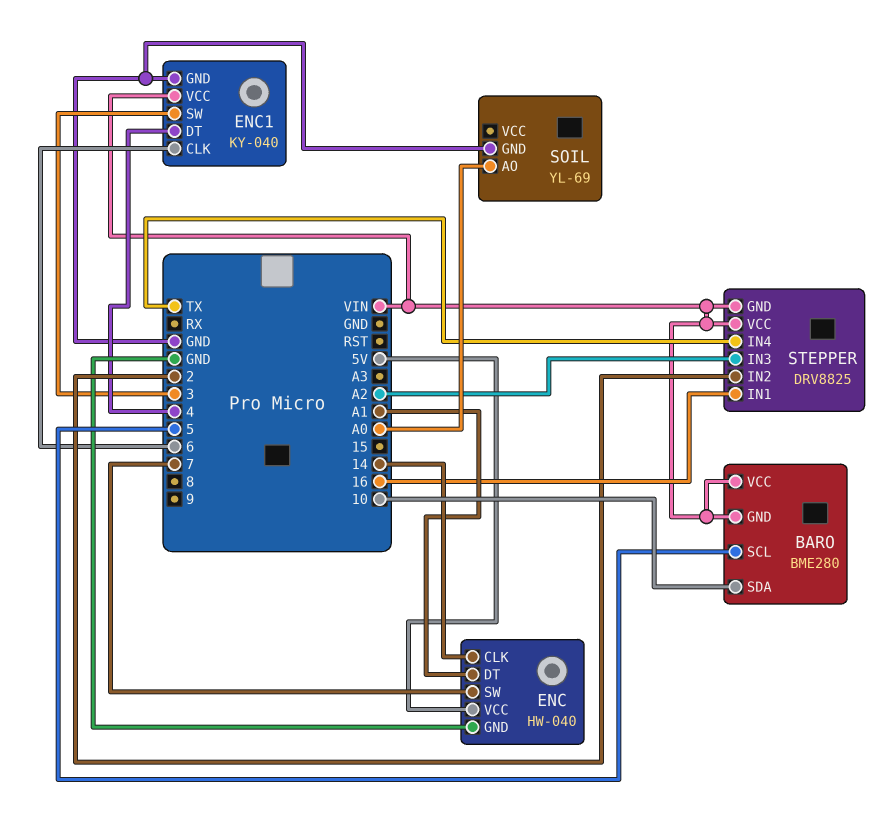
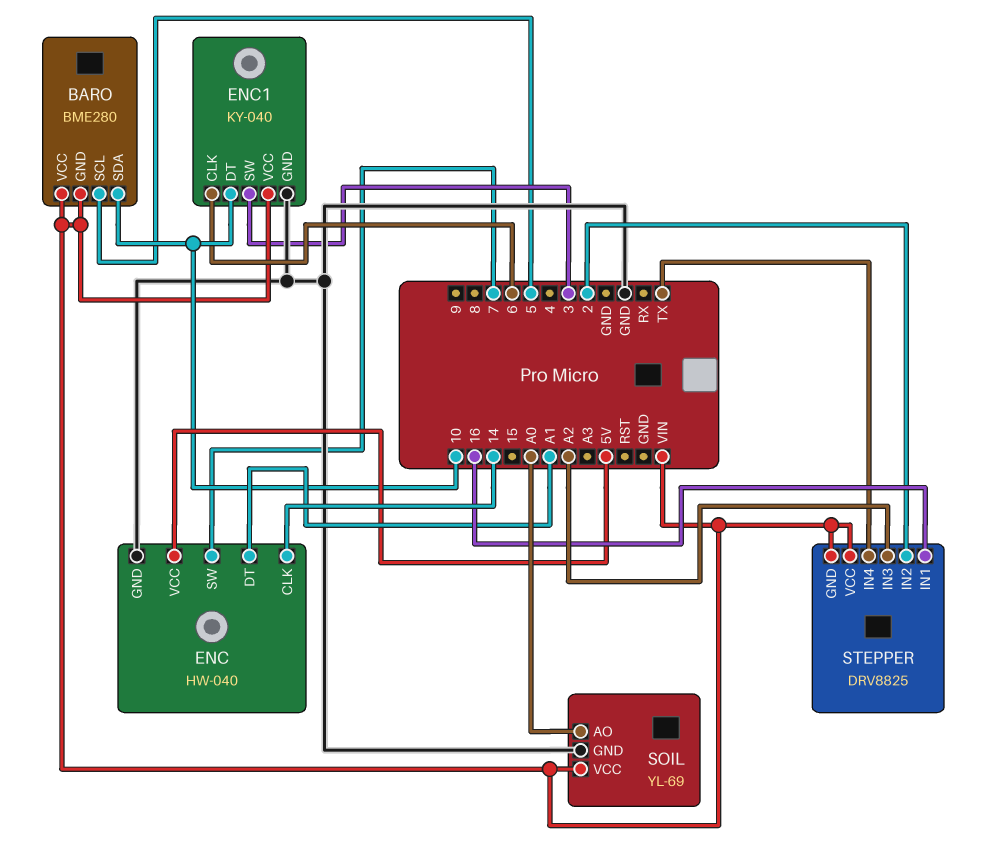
ENC1 pin DT: 4 -> 10
SOIL pin VCC: none -> VIN

